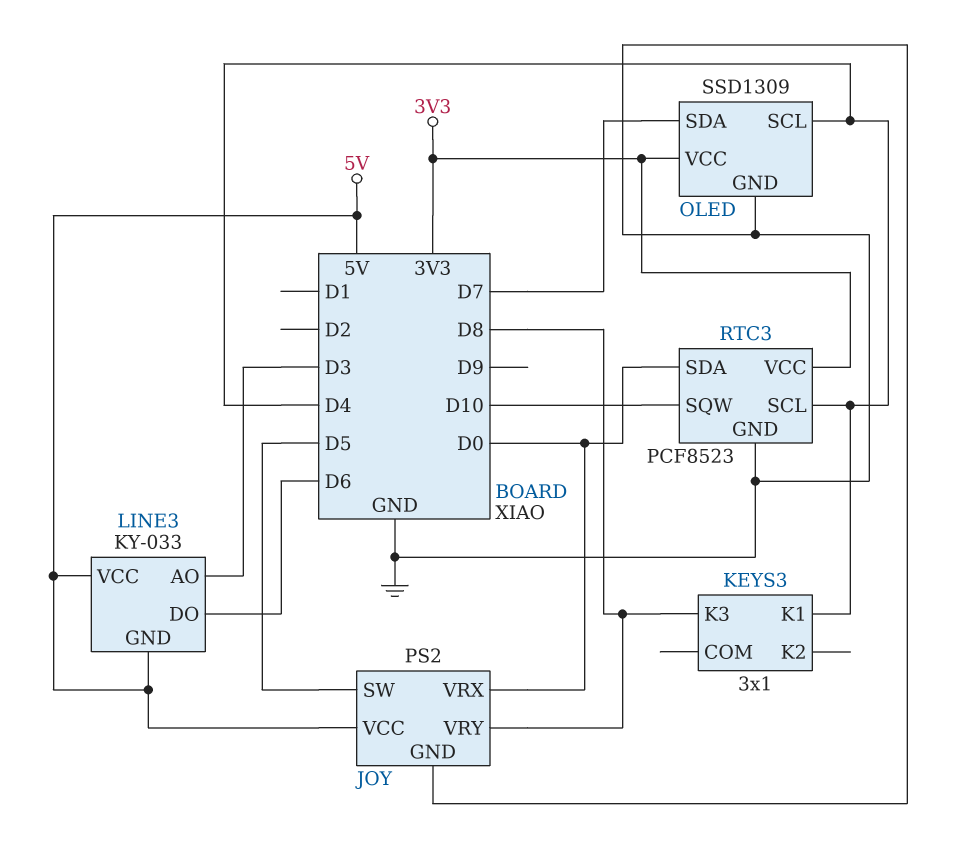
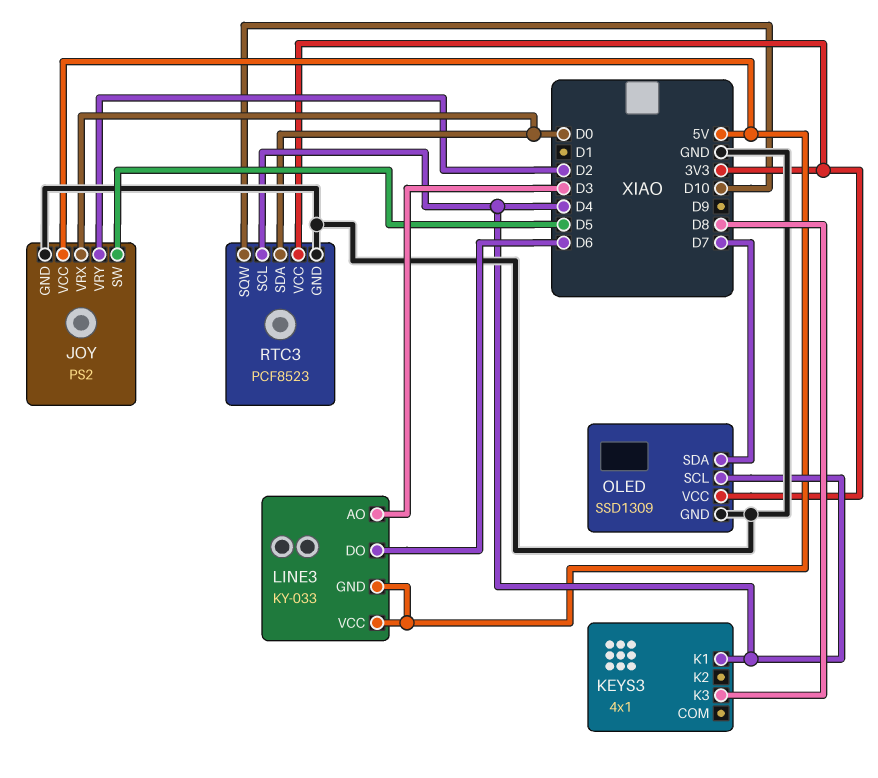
JOY pin VRY: D8 -> D2
KEYS3: 3x1 -> 4x1

